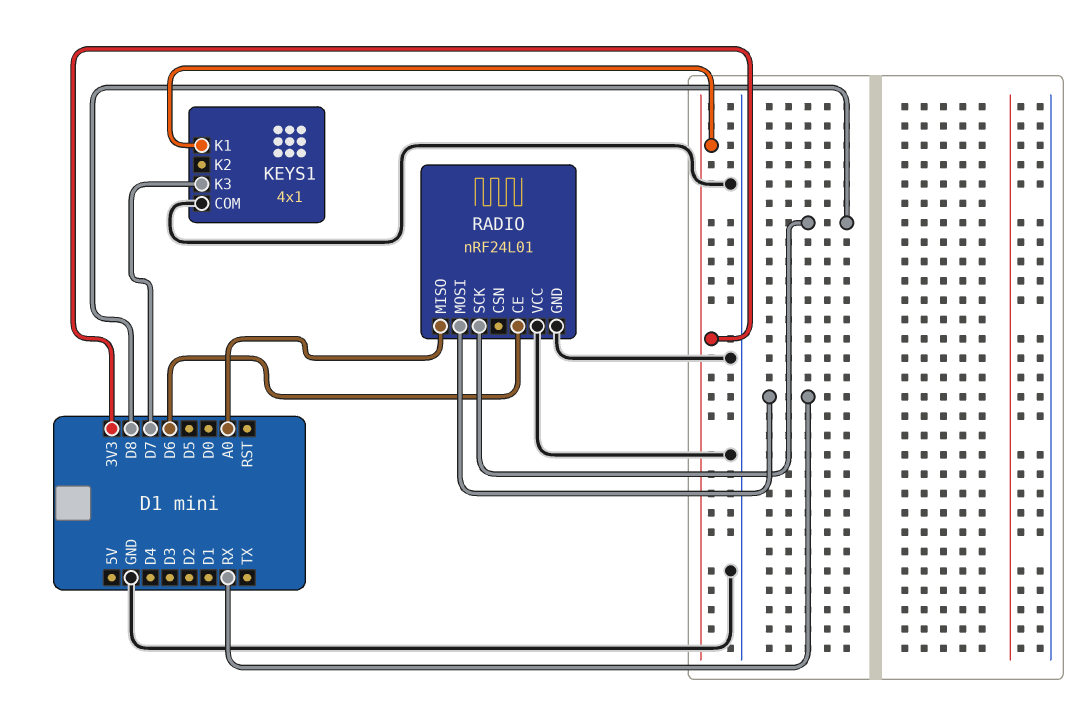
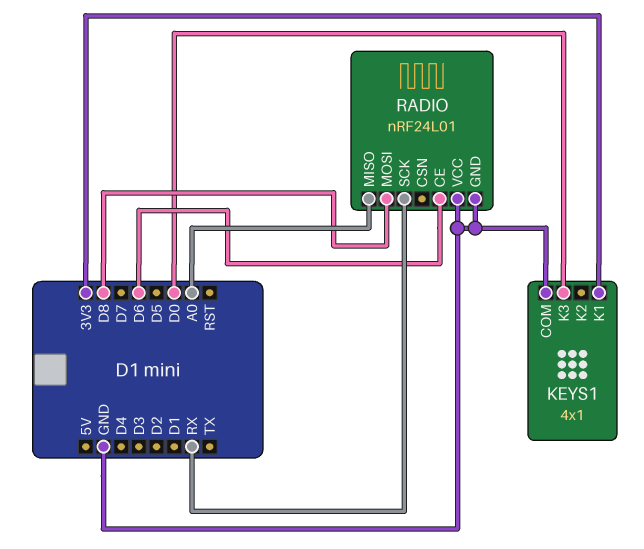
KEYS1 pin K3: D7 -> D0
RADIO pin MOSI: RX -> D8
RADIO pin SCK: D8 -> RX

